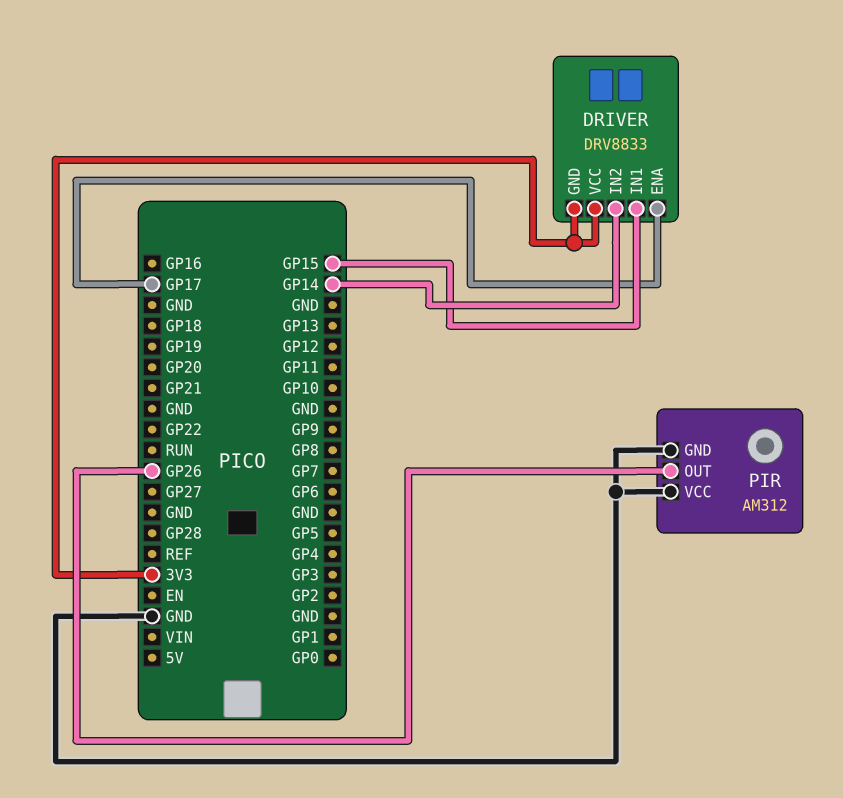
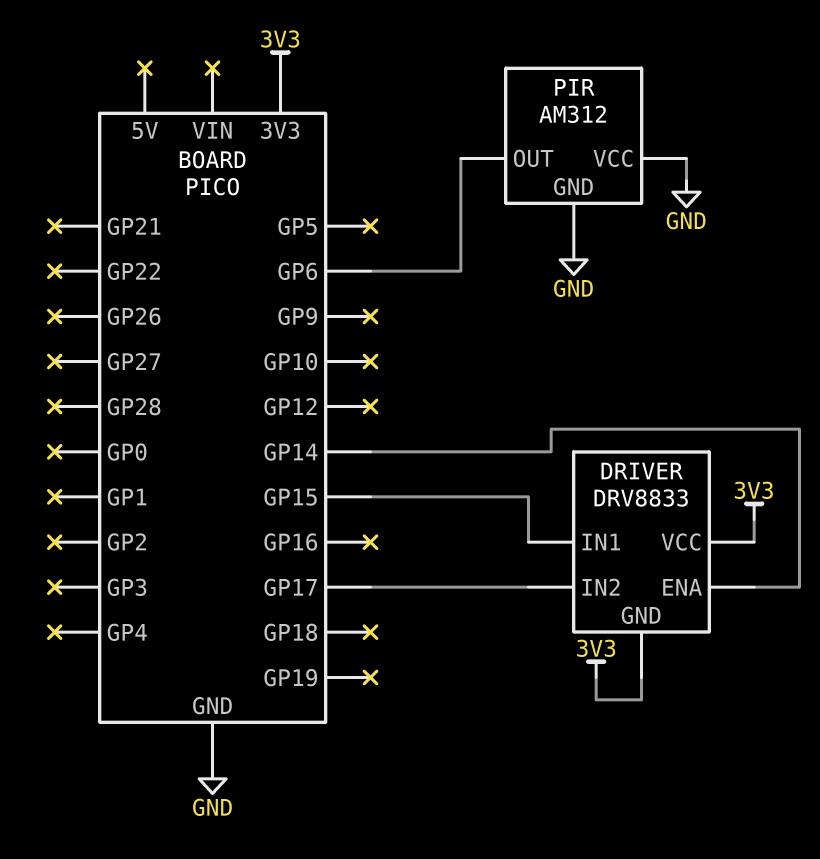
DRIVER pin ENA: GP17 -> GP14
DRIVER pin IN2: GP14 -> GP17
PIR pin OUT: GP26 -> GP6

